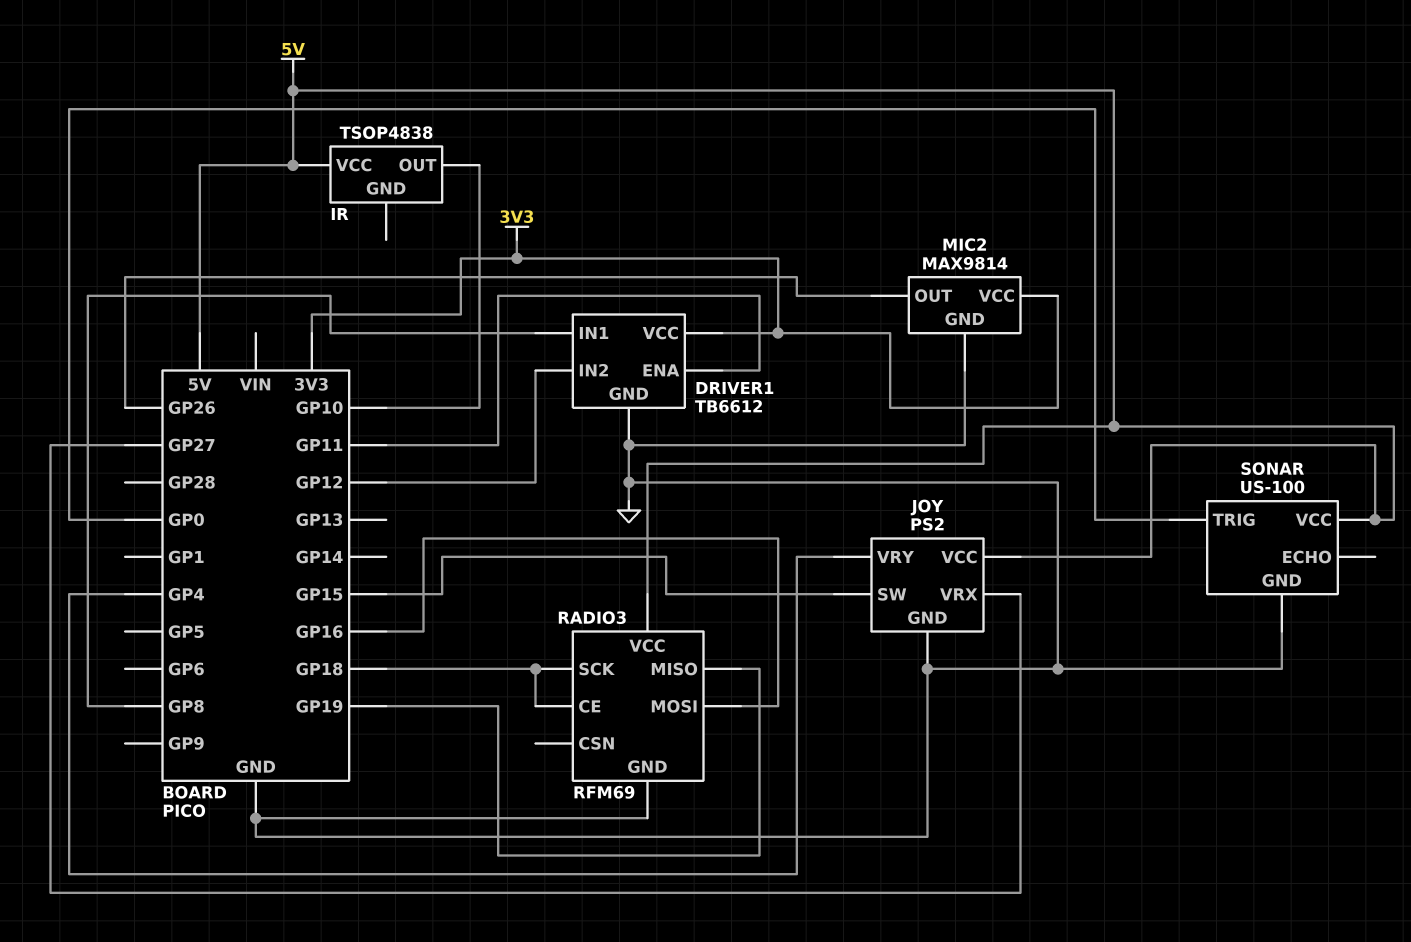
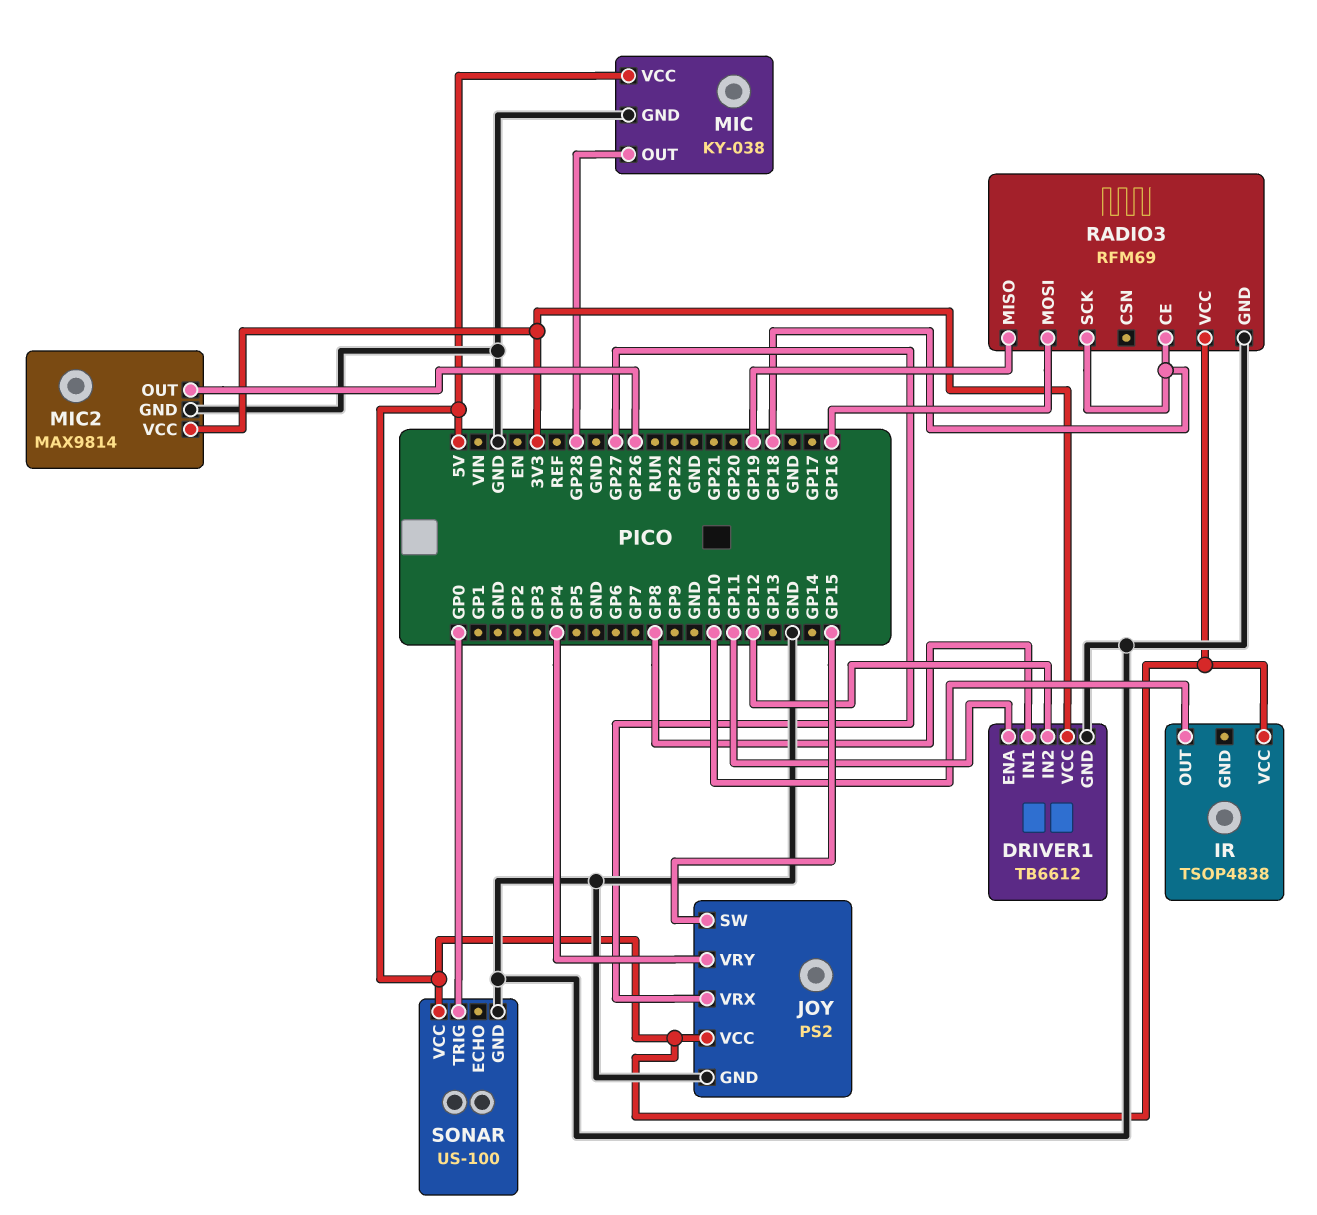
MIC: none -> KY-038
MIC pin GND: none -> GND
MIC pin OUT: none -> GP28
MIC pin VCC: none -> 5V

